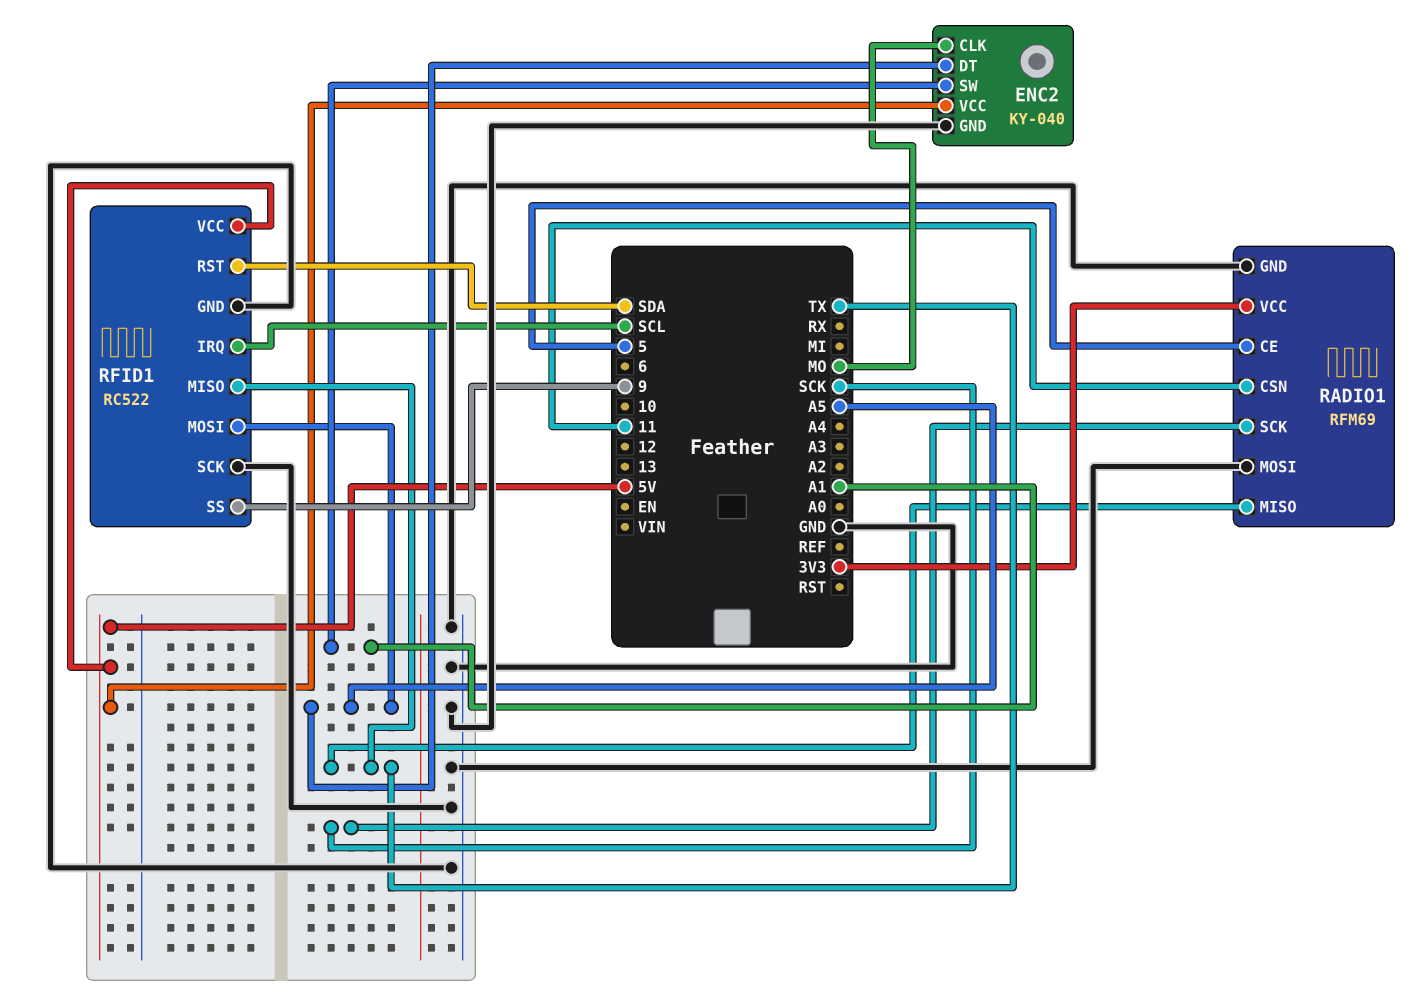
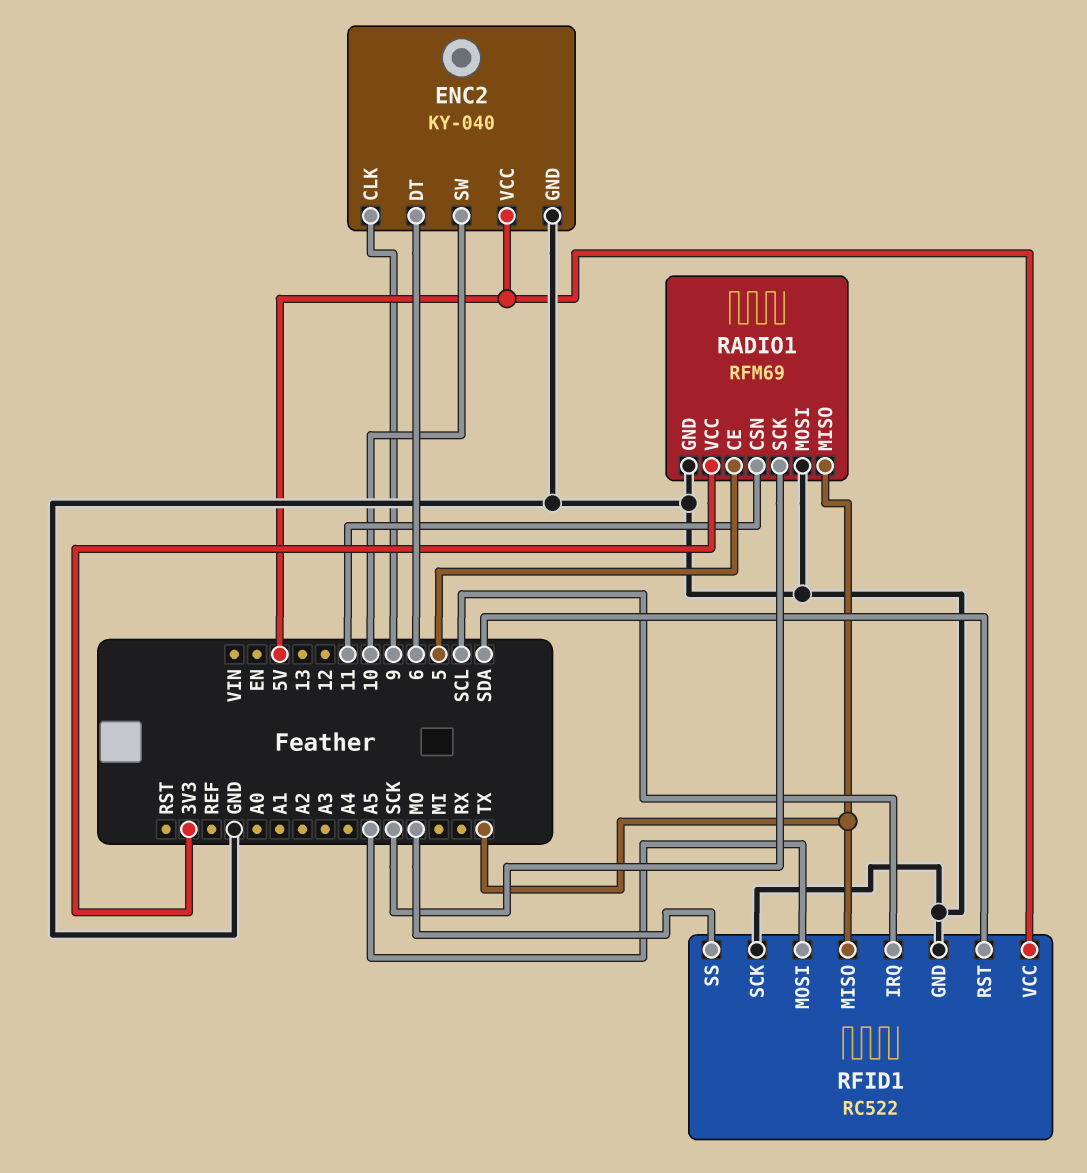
ENC2 pin CLK: MO -> 9
ENC2 pin DT: A5 -> 6
ENC2 pin SW: A1 -> 10
RFID1 pin SS: 9 -> MO

